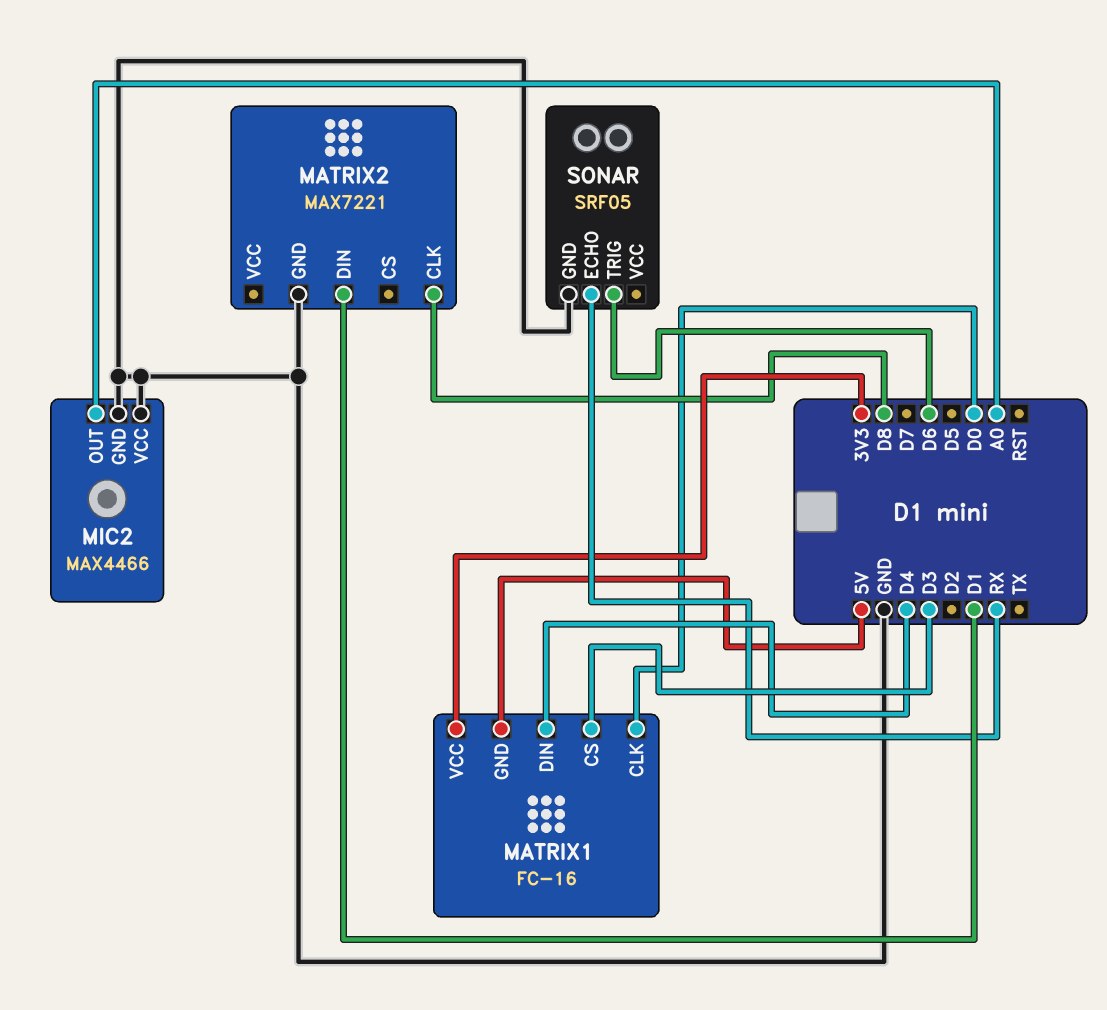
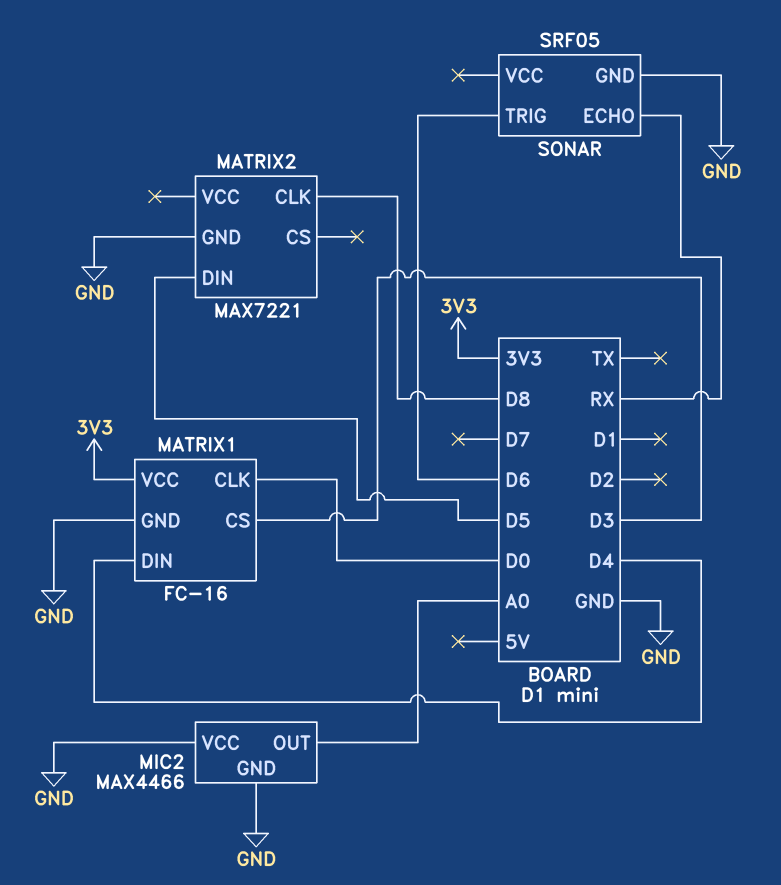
MATRIX1 pin GND: 5V -> GND
MATRIX2 pin DIN: D1 -> D5

